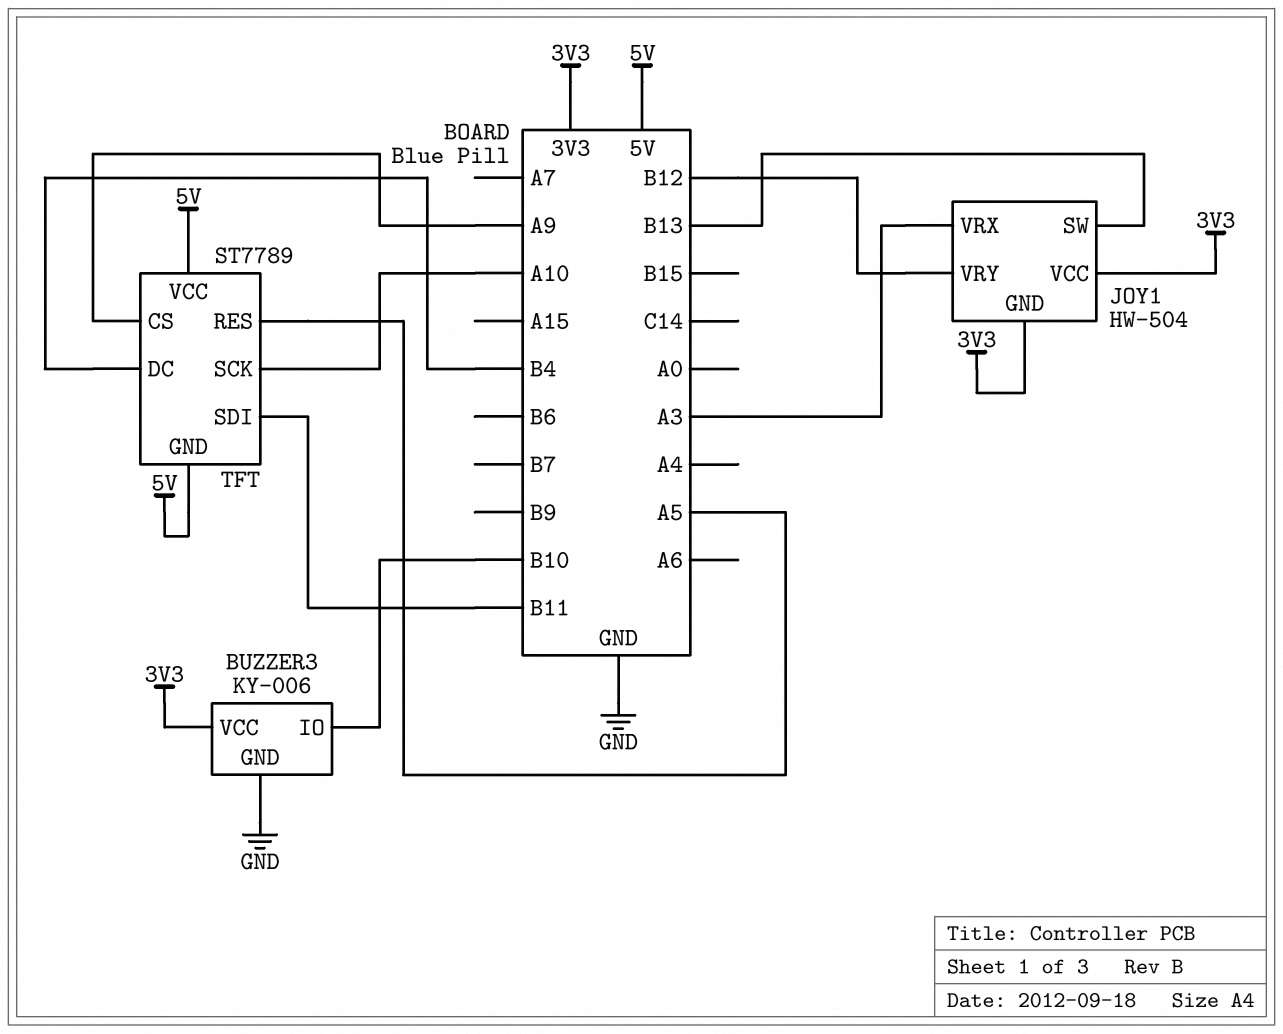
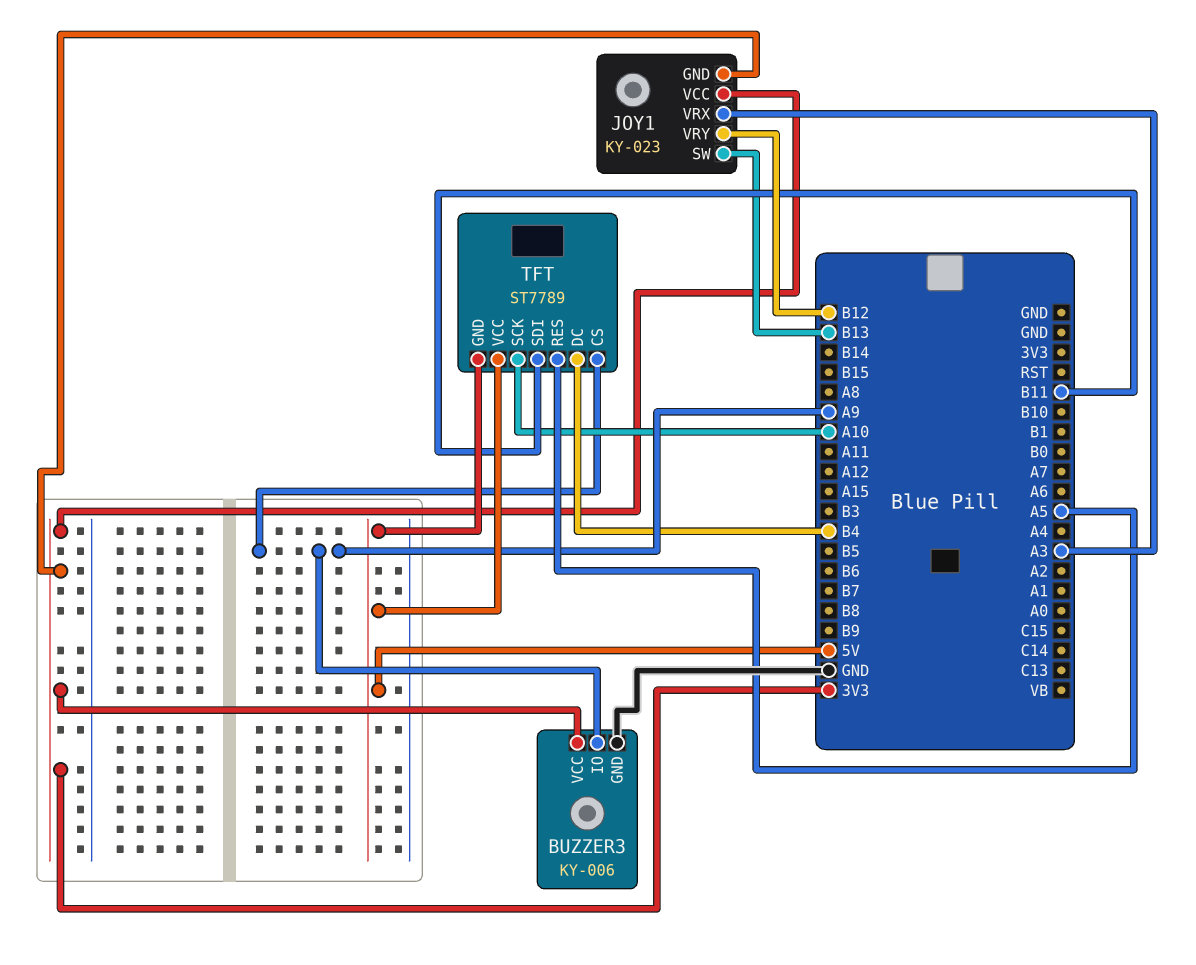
BUZZER3 pin IO: B10 -> A9
JOY1: HW-504 -> KY-023

